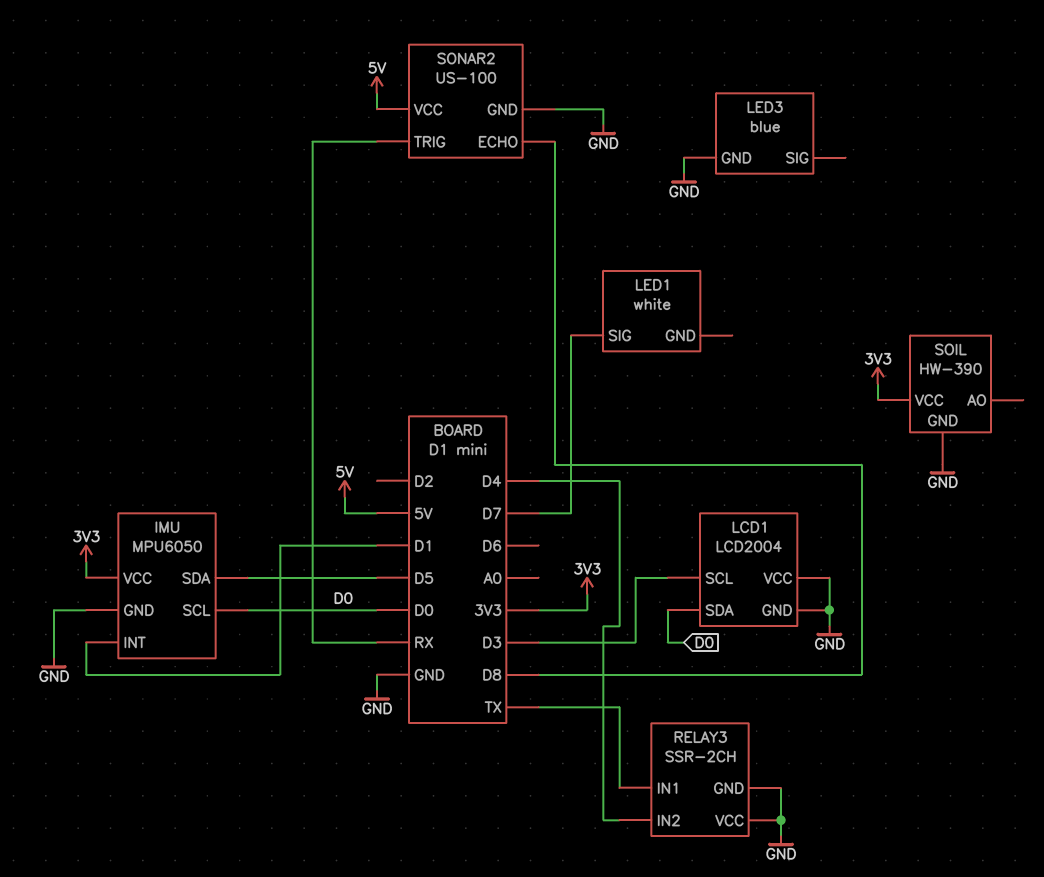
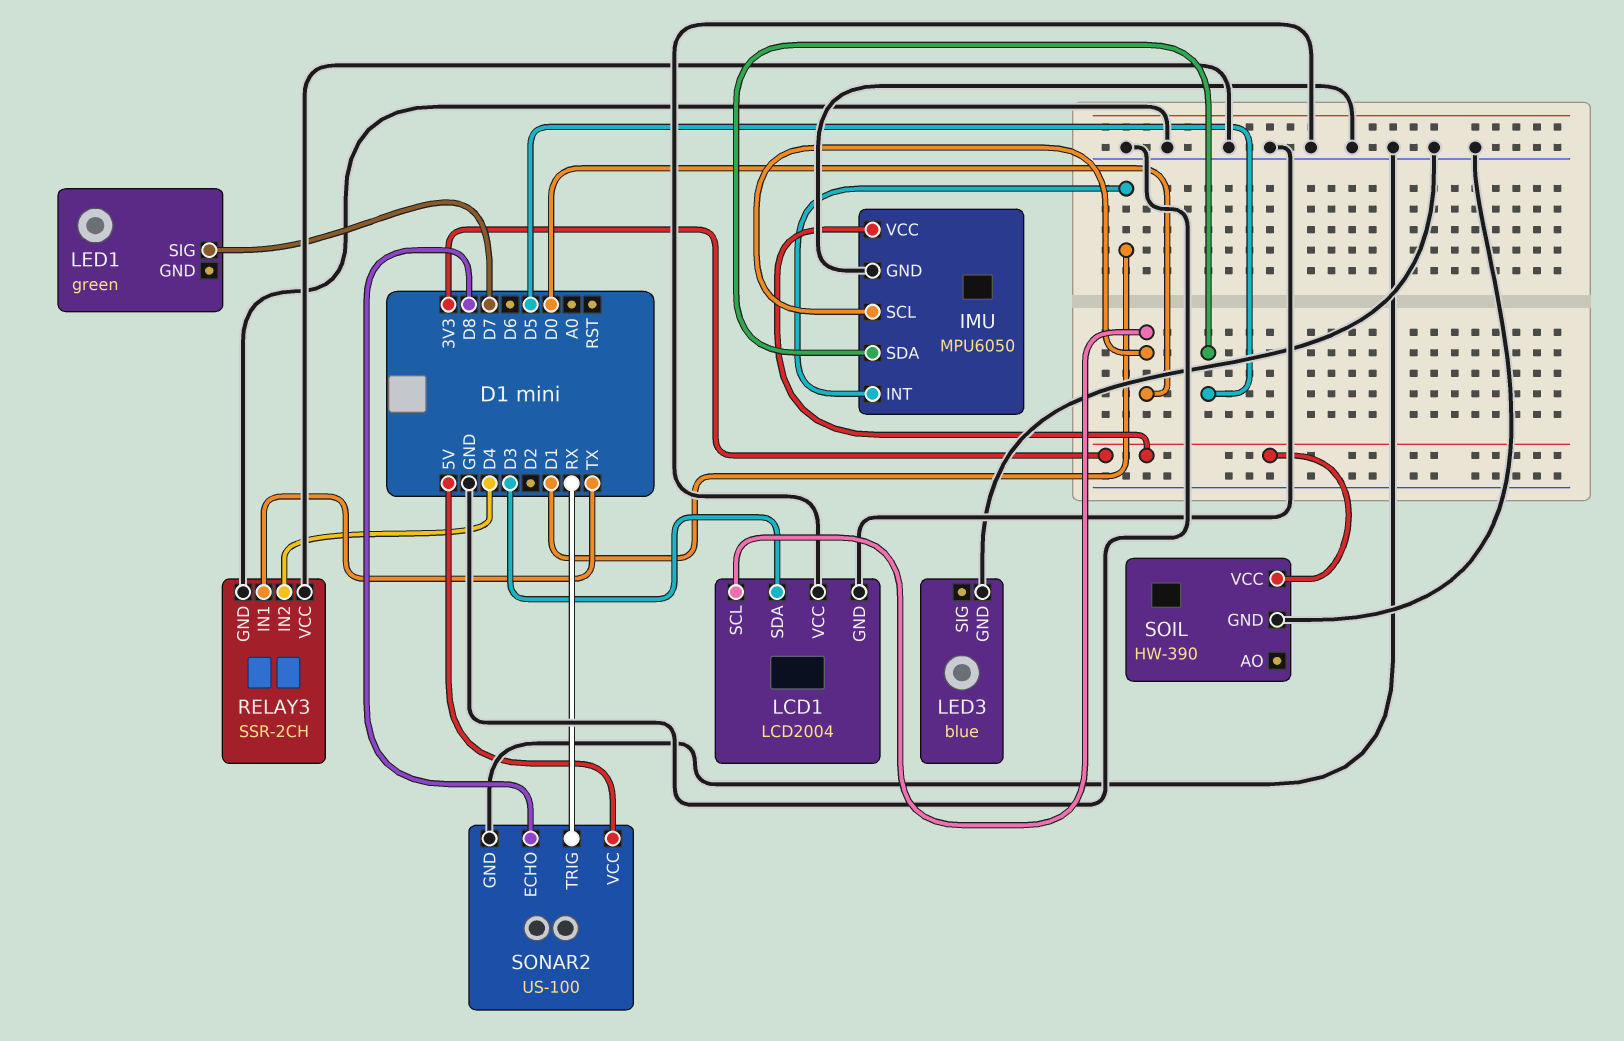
LCD1 pin SCL: D3 -> D0
LCD1 pin SDA: D0 -> D3
LED1: white -> green

